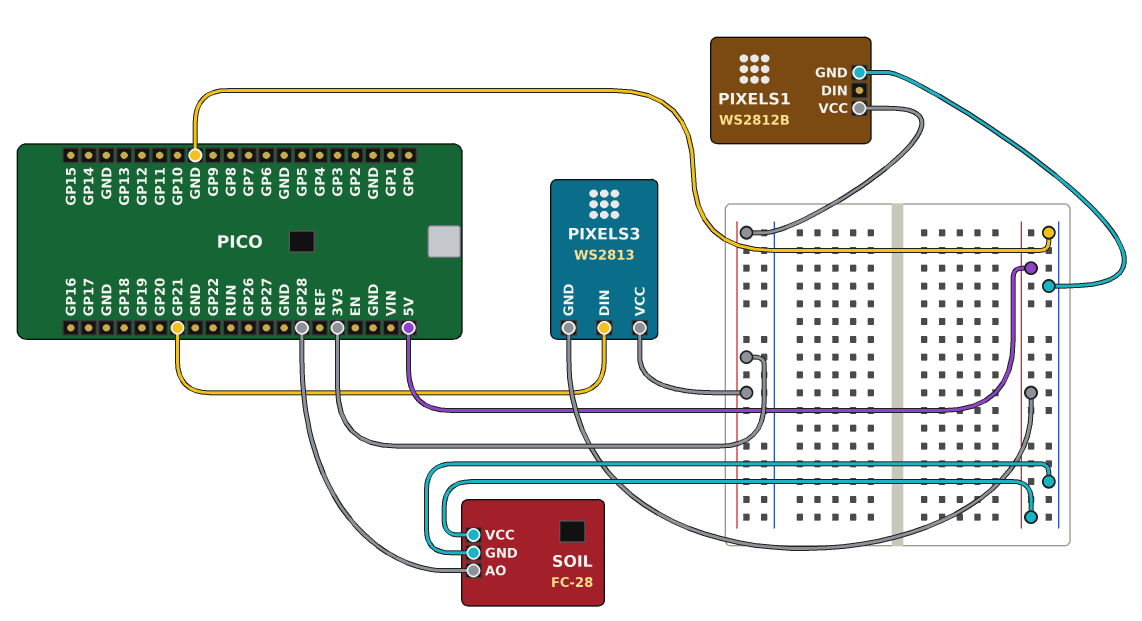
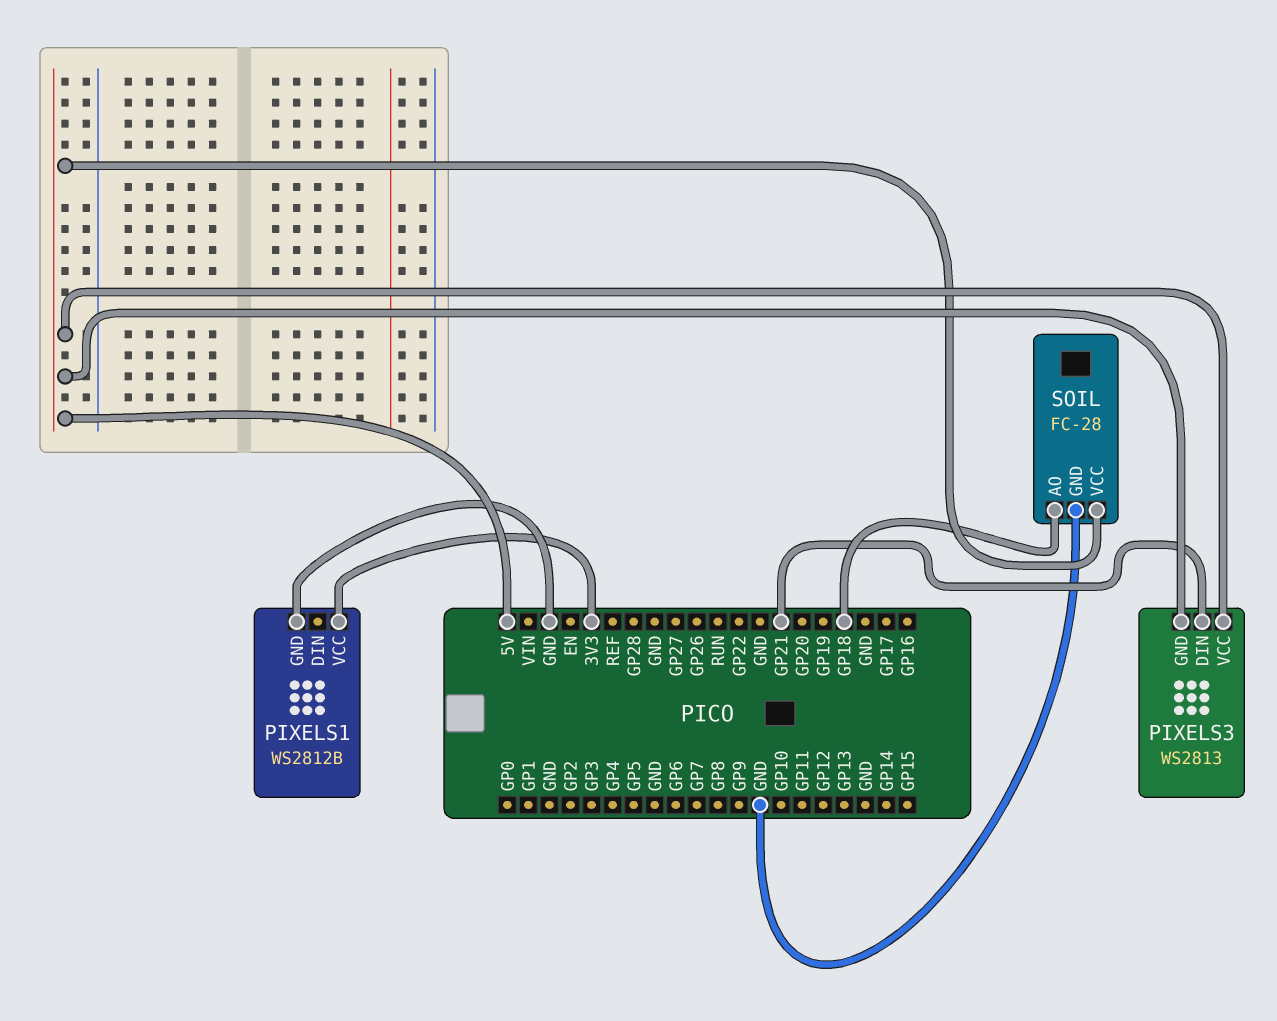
PIXELS3 pin VCC: 3V3 -> 5V
SOIL pin AO: GP28 -> GP18

